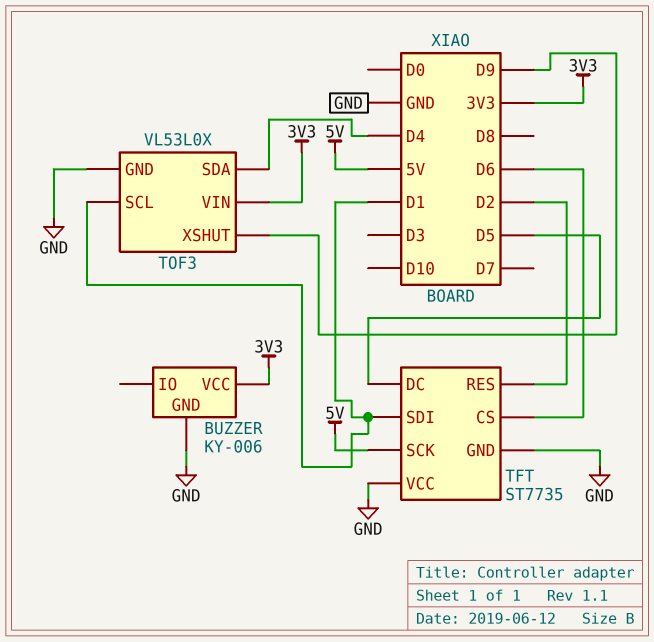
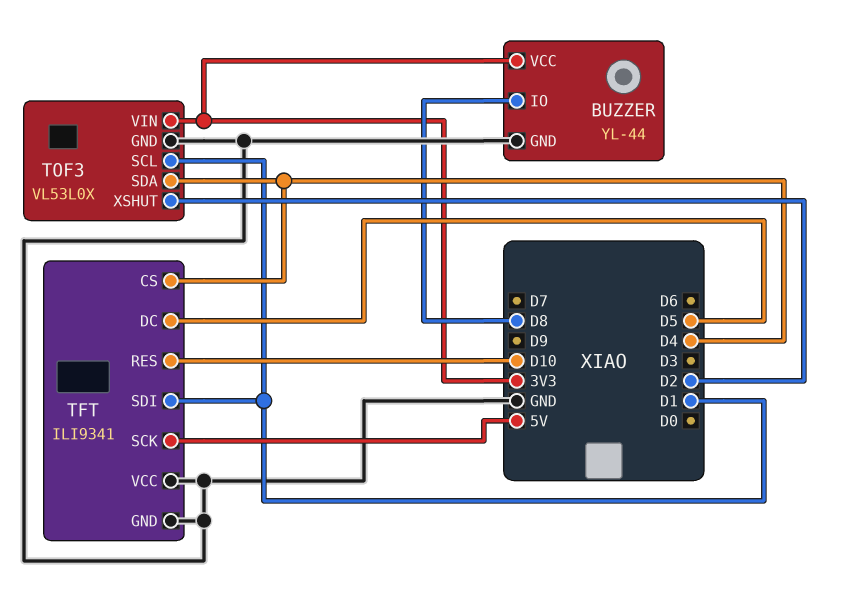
BUZZER: KY-006 -> YL-44
BUZZER pin IO: none -> D8
TFT: ST7735 -> ILI9341
TFT pin CS: D6 -> D4
TFT pin RES: D2 -> D10
TOF3 pin XSHUT: D9 -> D2

